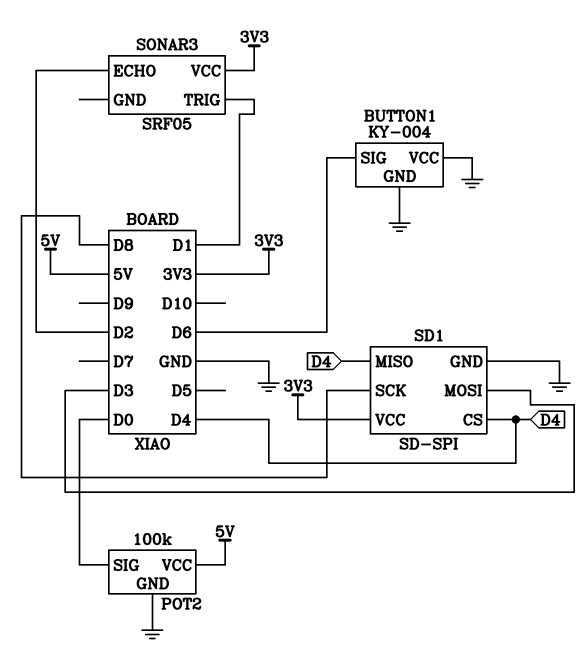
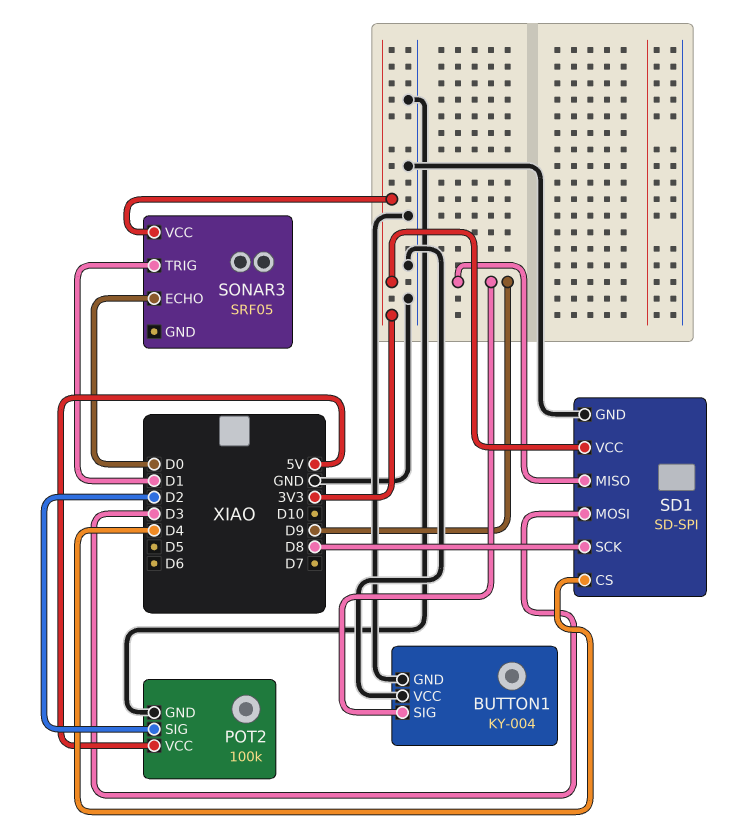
BUTTON1 pin SIG: D6 -> D9
POT2 pin SIG: D0 -> D2
SD1 pin MISO: D4 -> D9
SONAR3 pin ECHO: D2 -> D0

